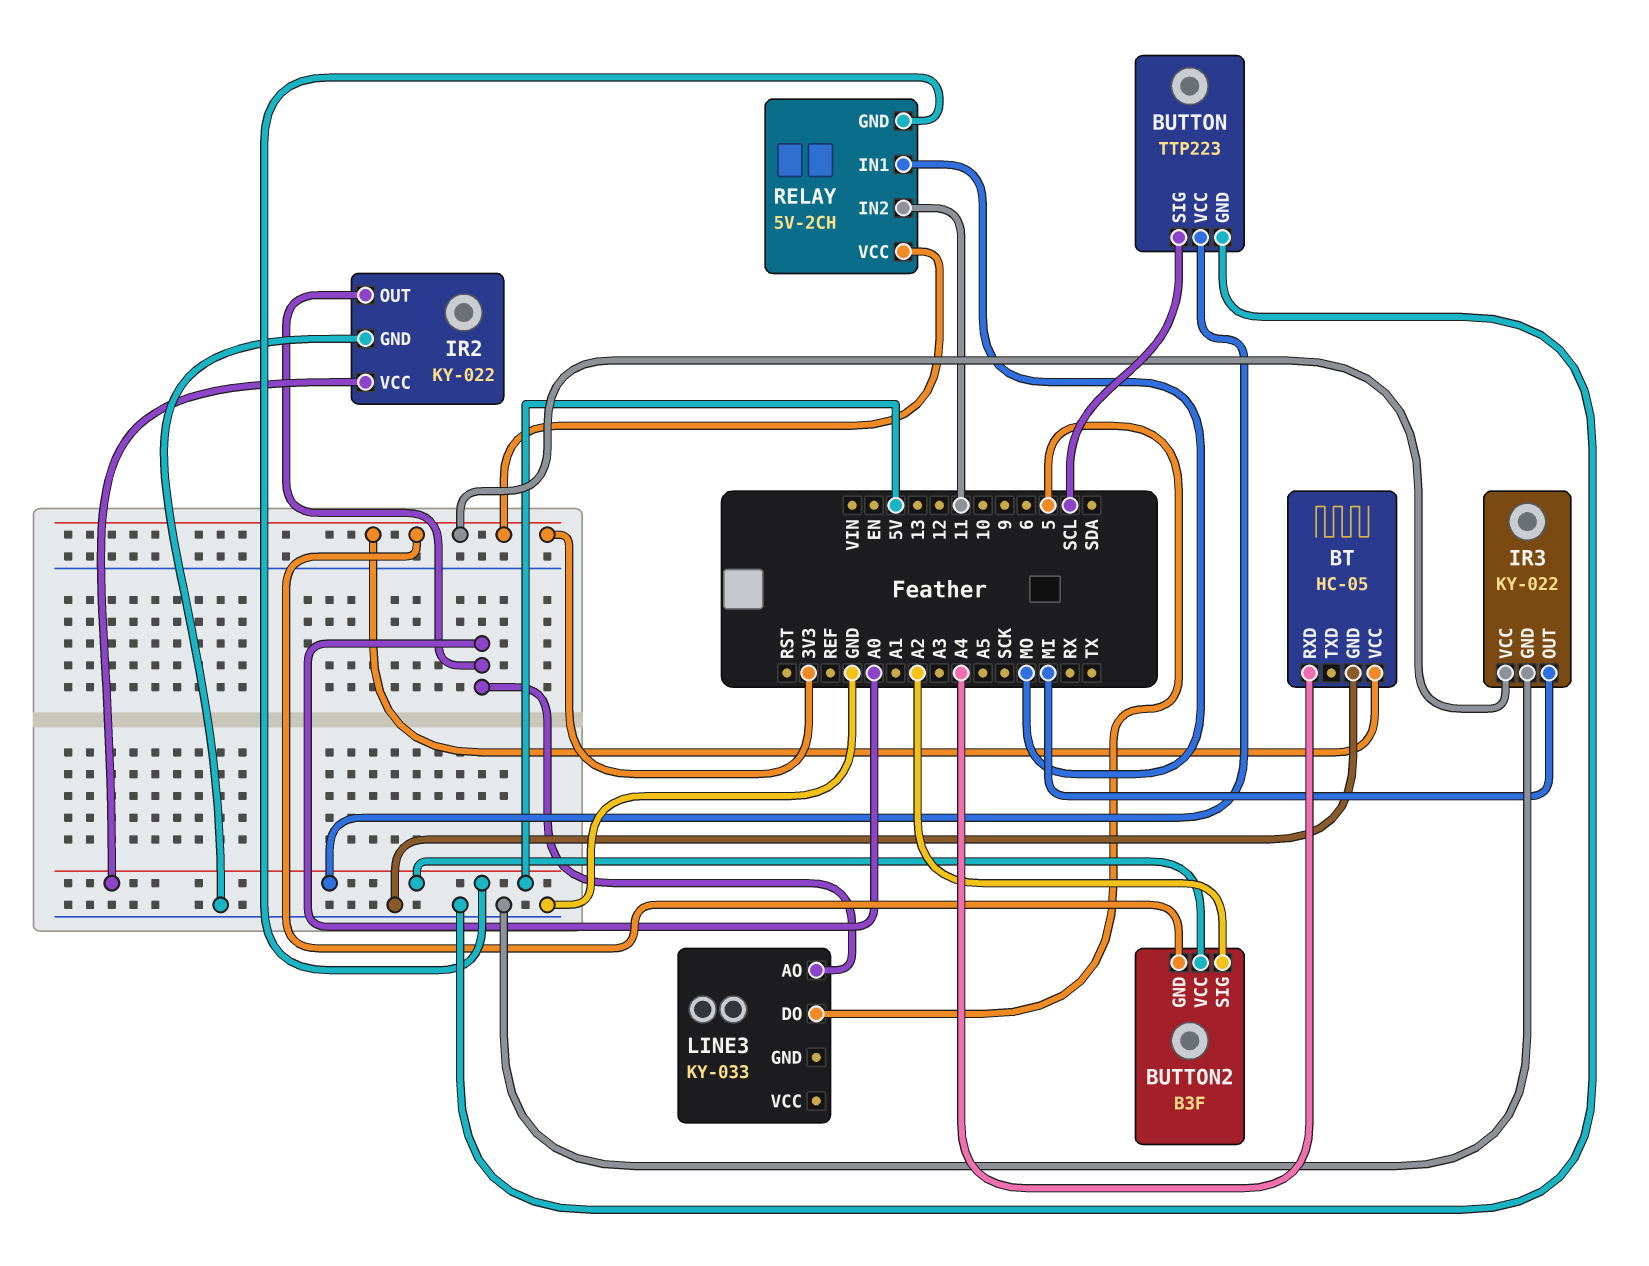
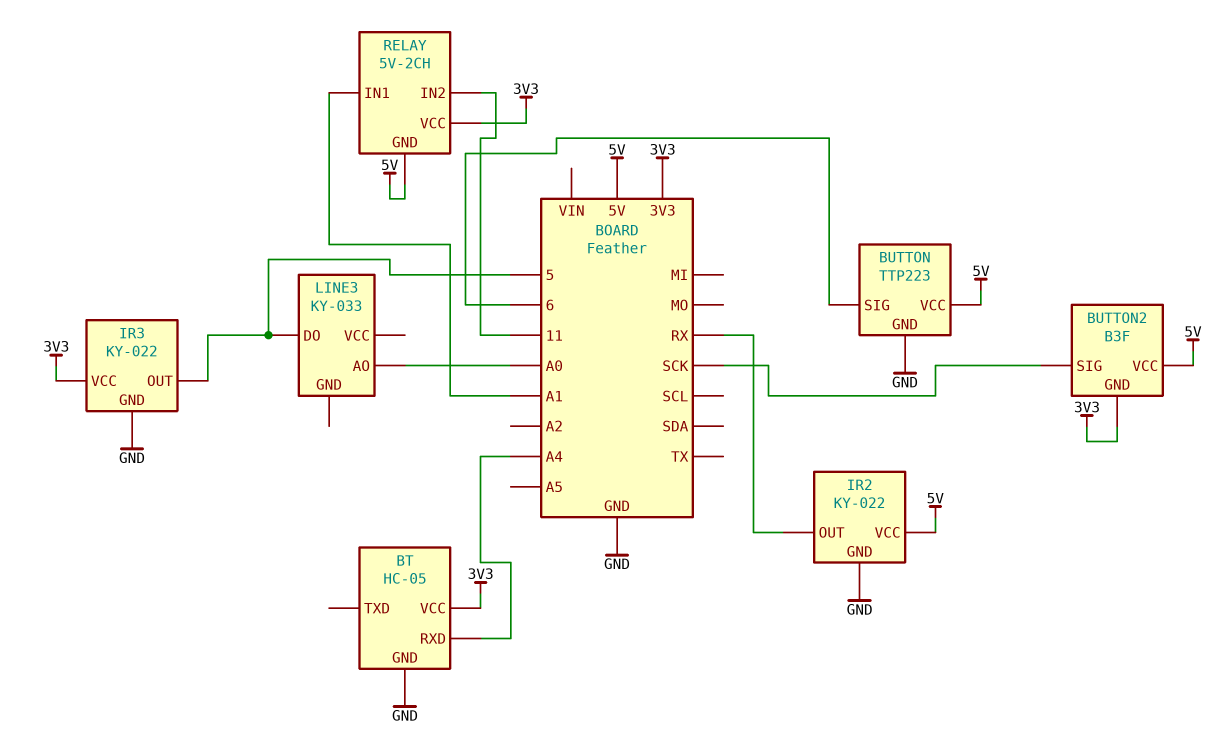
BUTTON pin SIG: SCL -> 6
BUTTON2 pin SIG: A2 -> SCK
IR2 pin OUT: A0 -> RX
IR3 pin OUT: MI -> 5
RELAY pin IN1: MO -> A1

